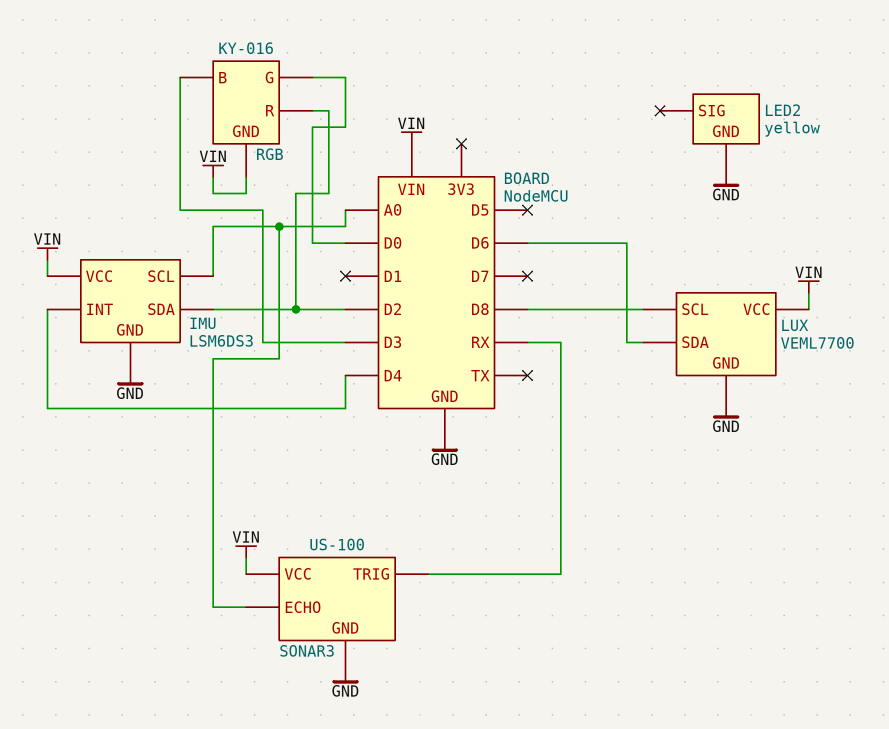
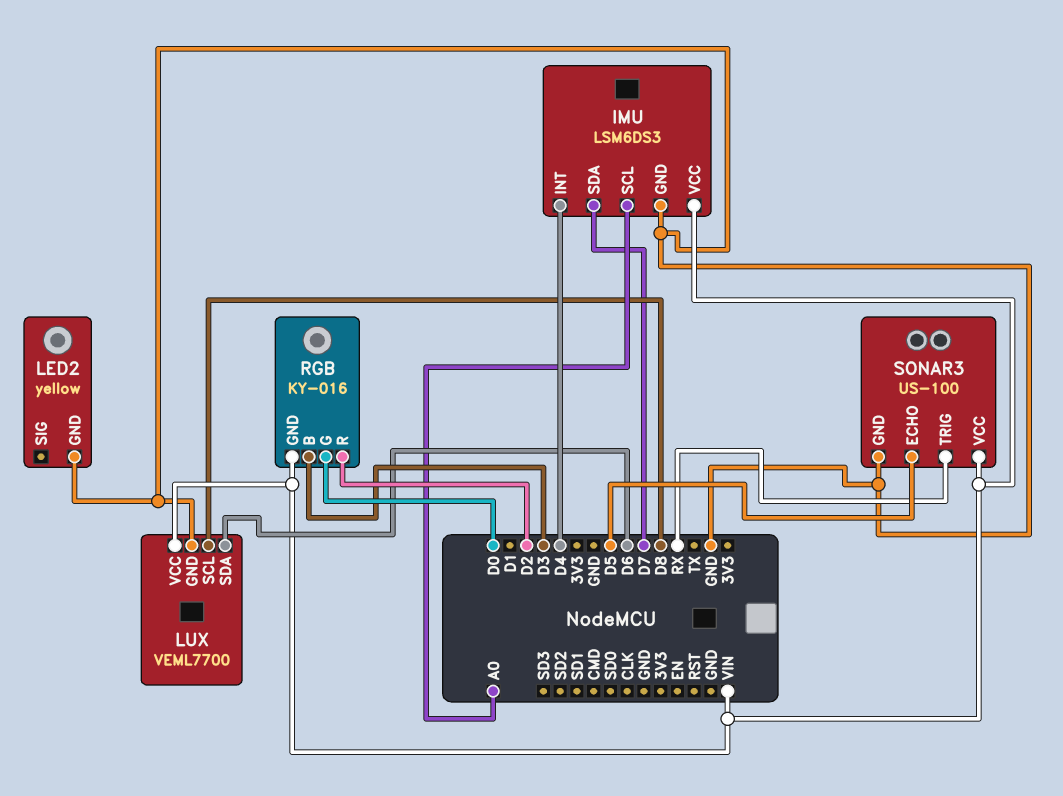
IMU pin SDA: D2 -> D7
SONAR3 pin ECHO: A0 -> D5

